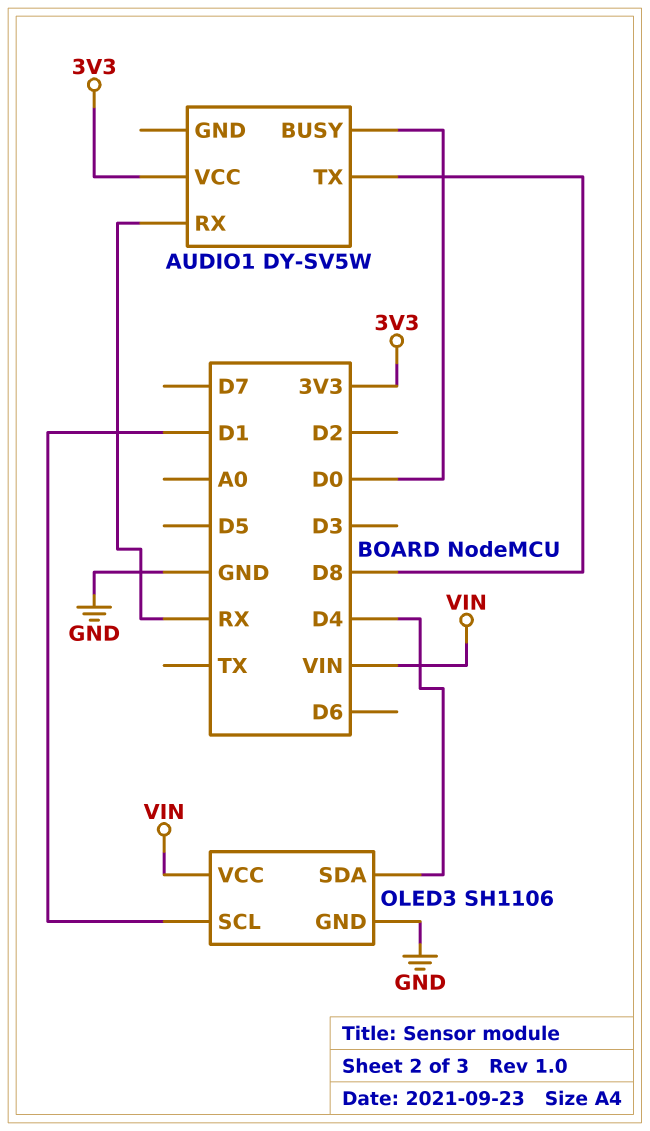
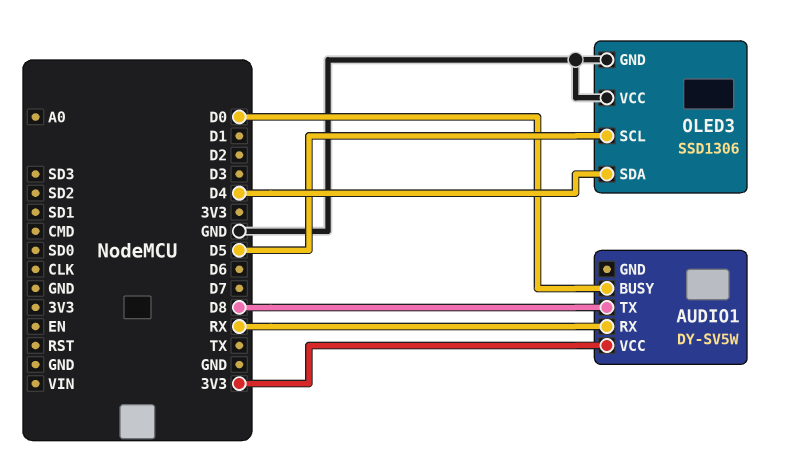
OLED3: SH1106 -> SSD1306
OLED3 pin SCL: D1 -> D5
OLED3 pin VCC: VIN -> GND

